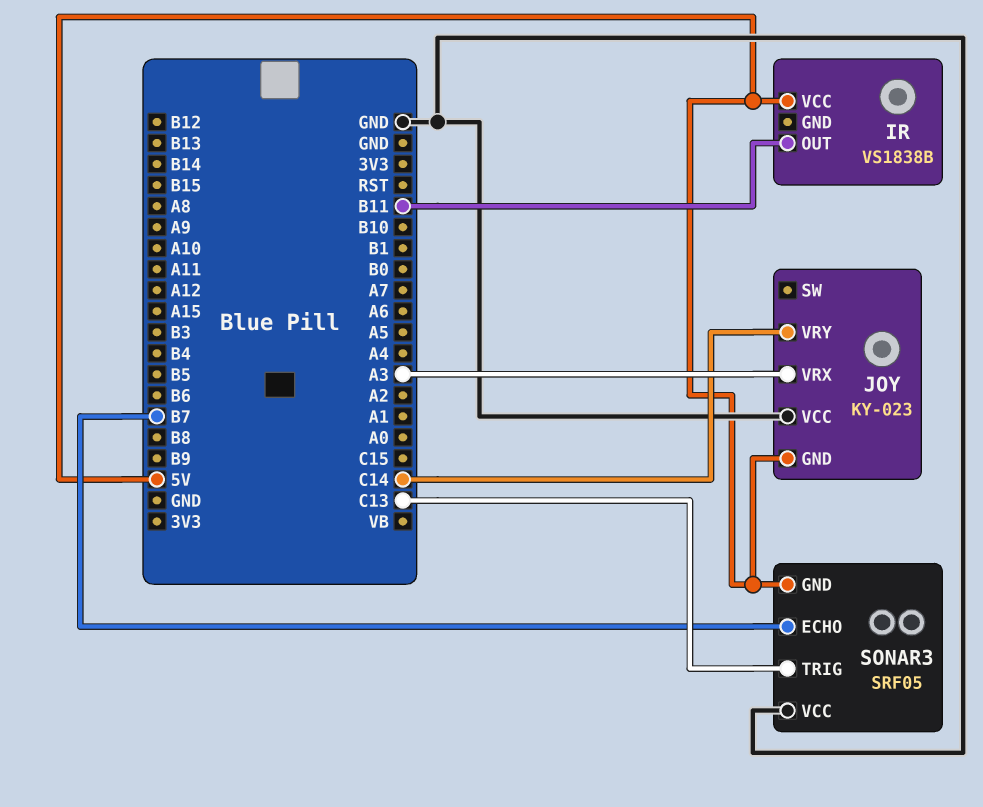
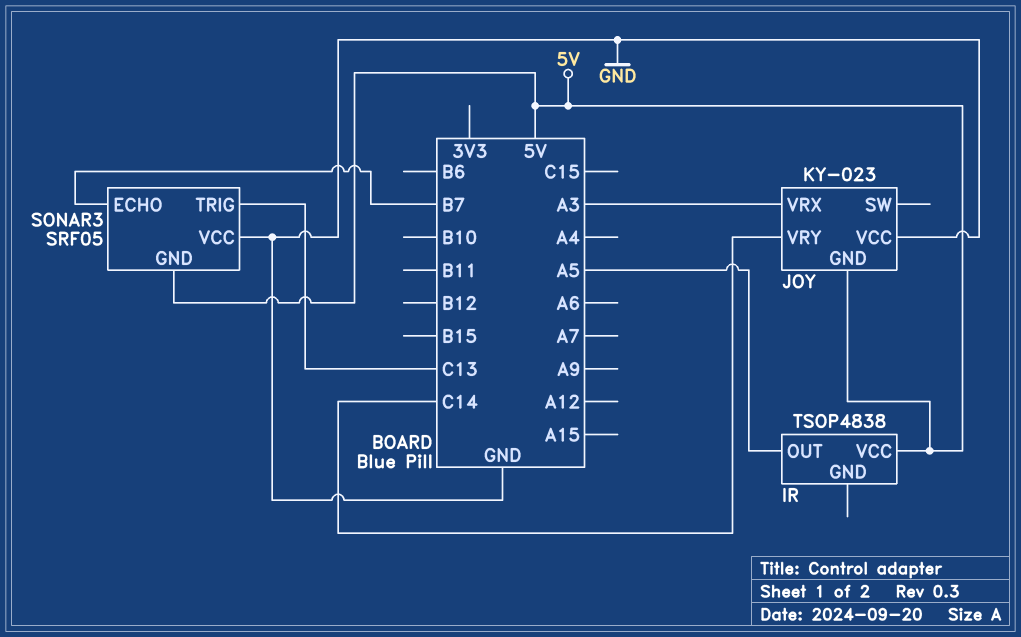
IR: VS1838B -> TSOP4838
IR pin OUT: B11 -> A5

